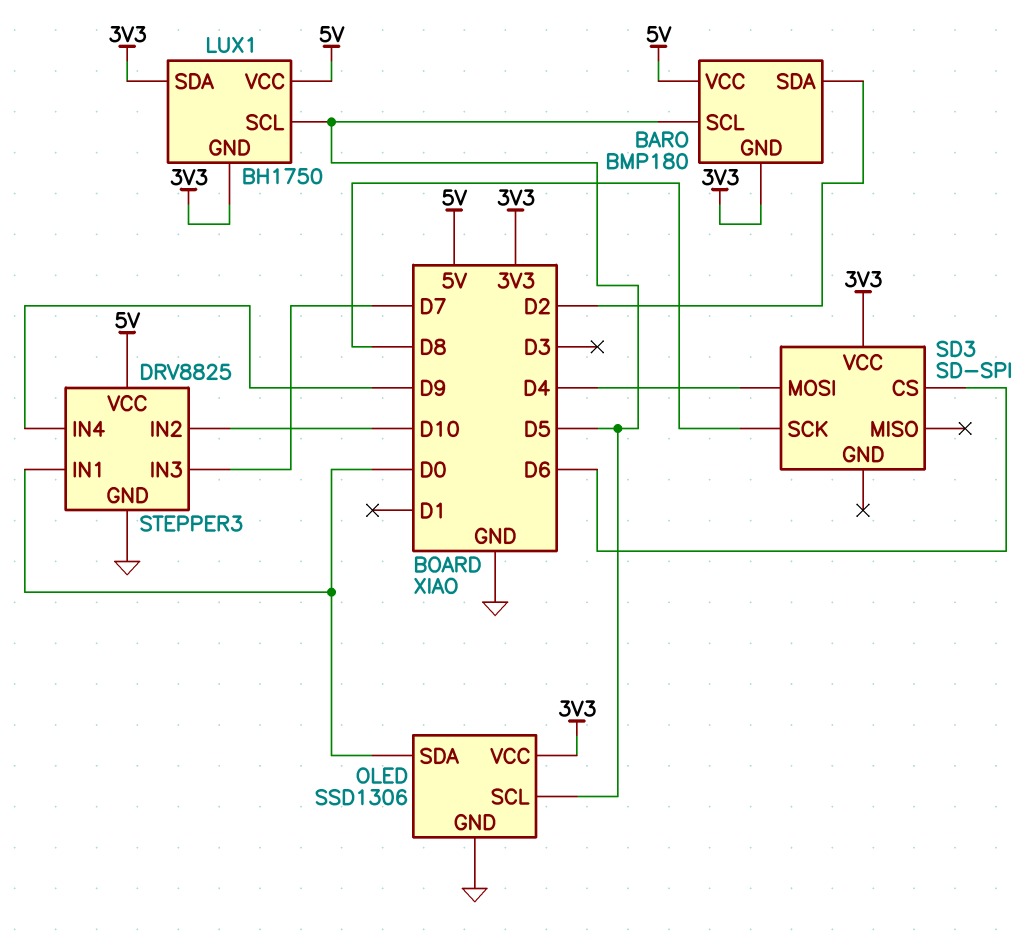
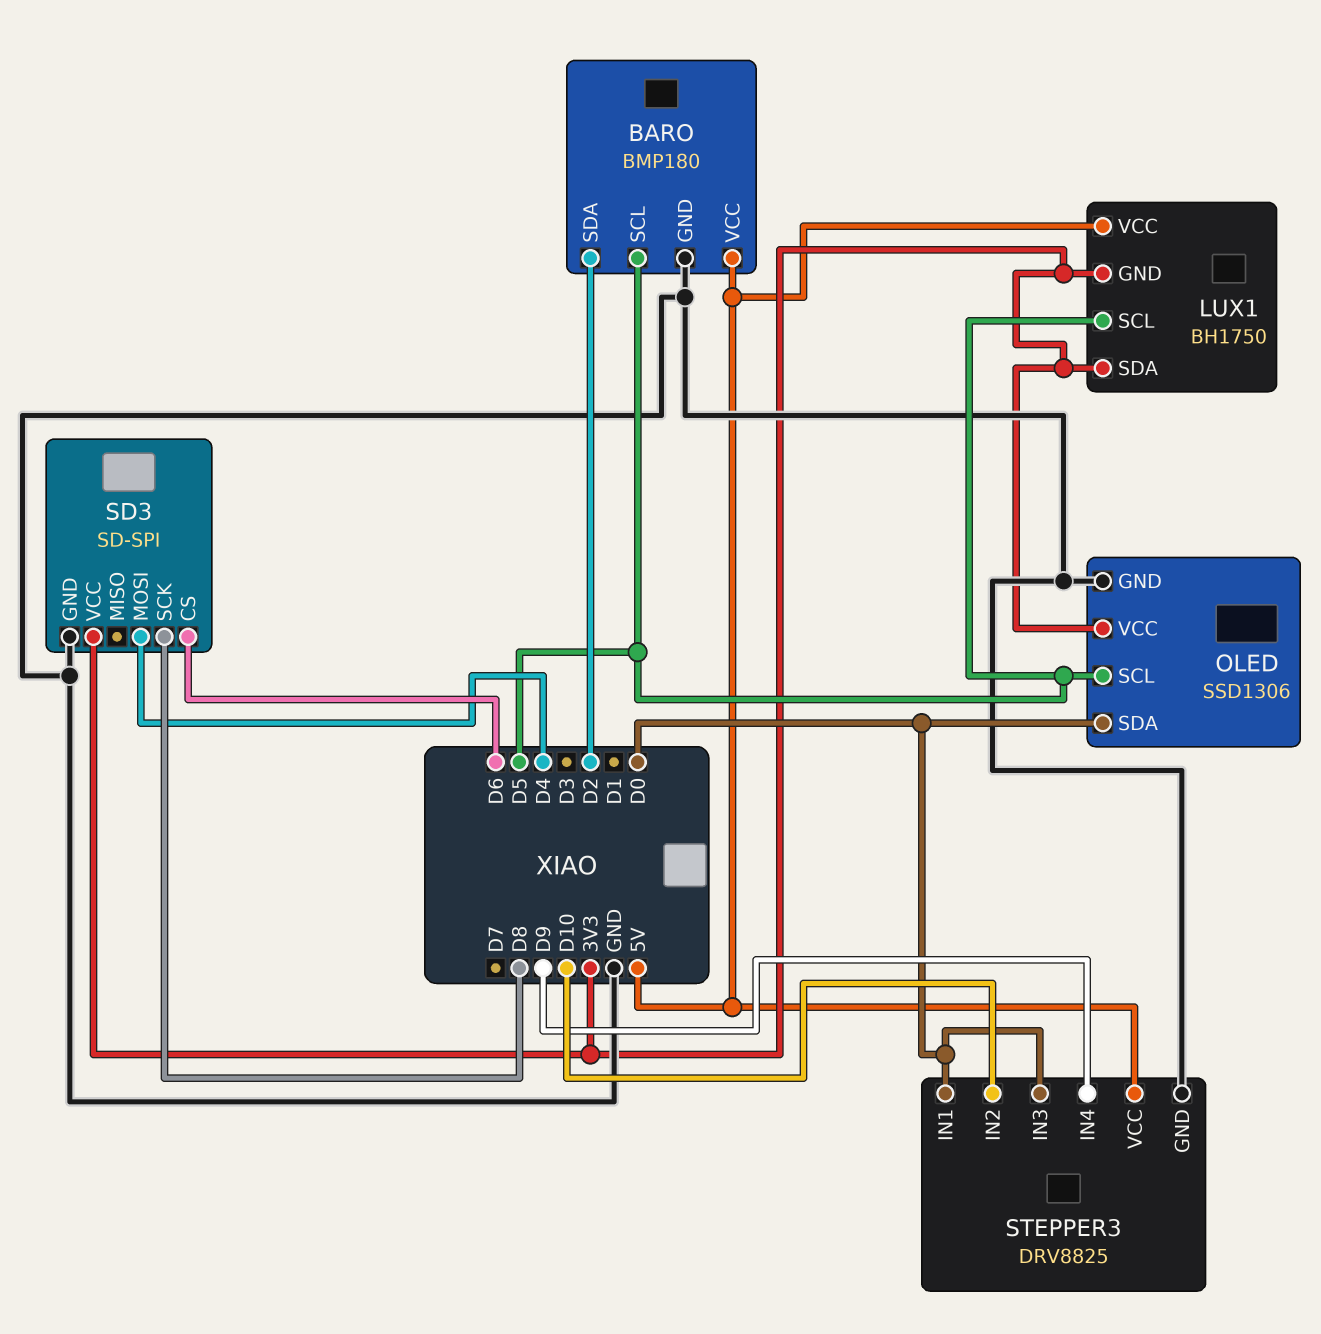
BARO pin GND: 3V3 -> GND
SD3 pin GND: none -> GND
STEPPER3 pin IN3: D7 -> D0

